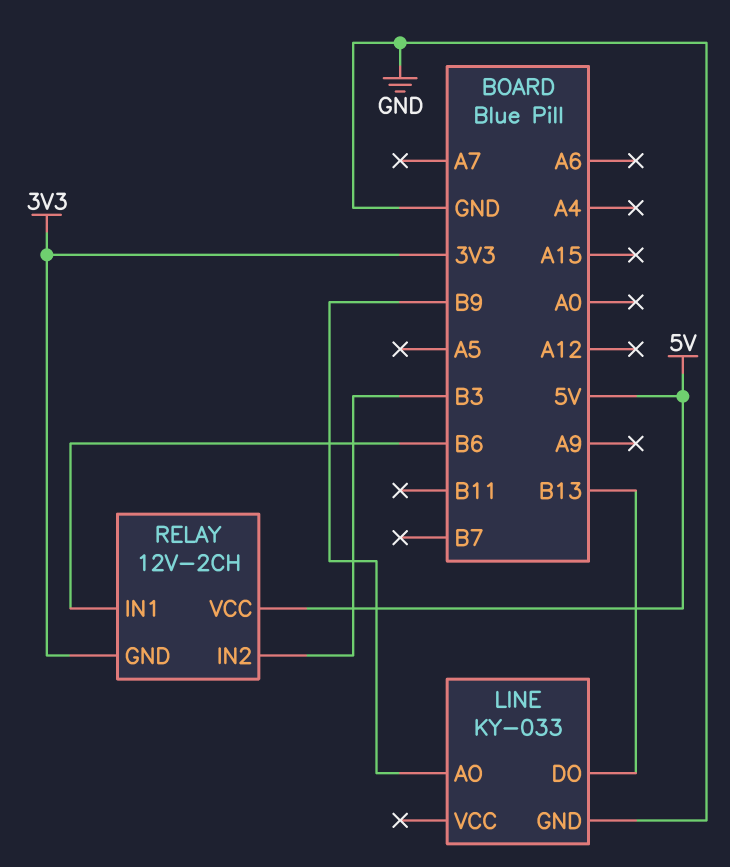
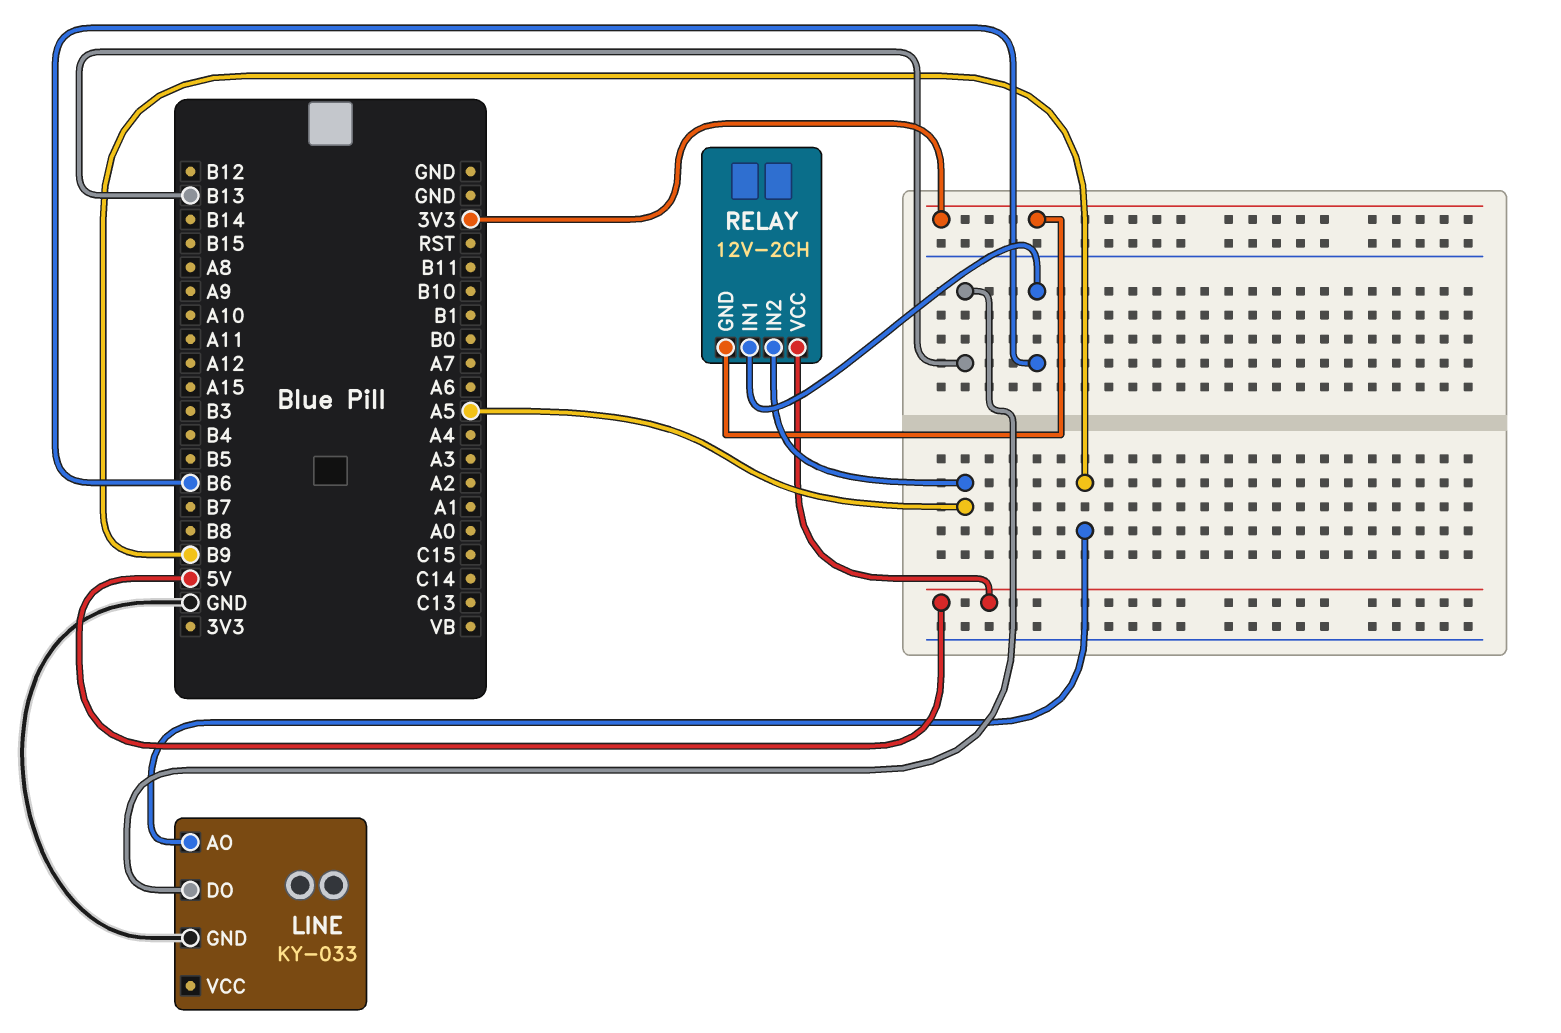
RELAY pin IN2: B3 -> A5

